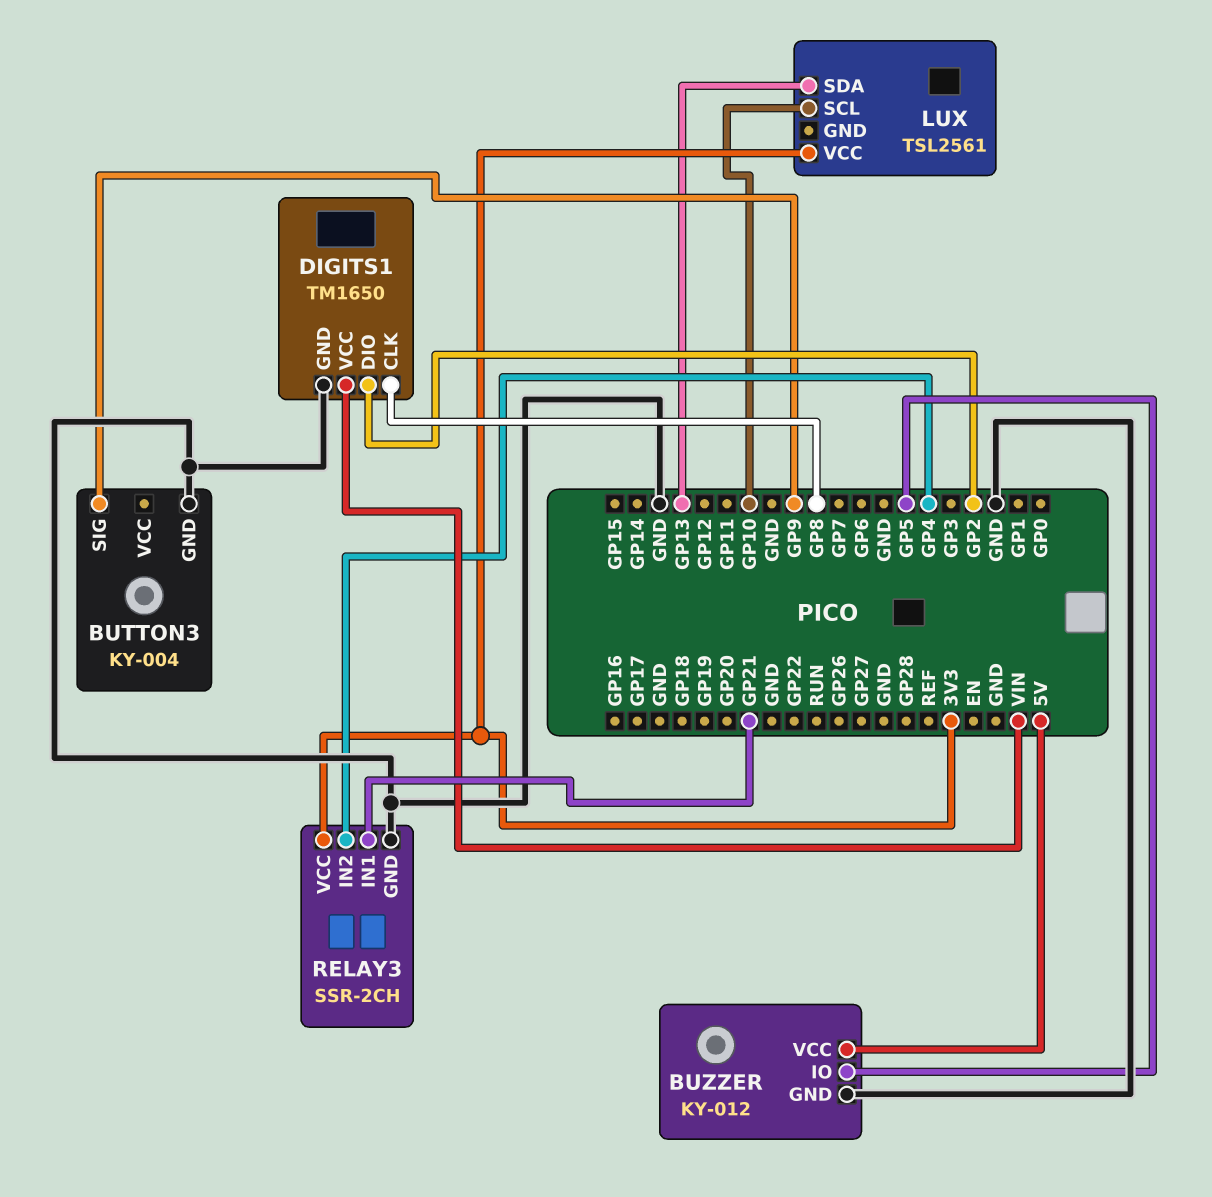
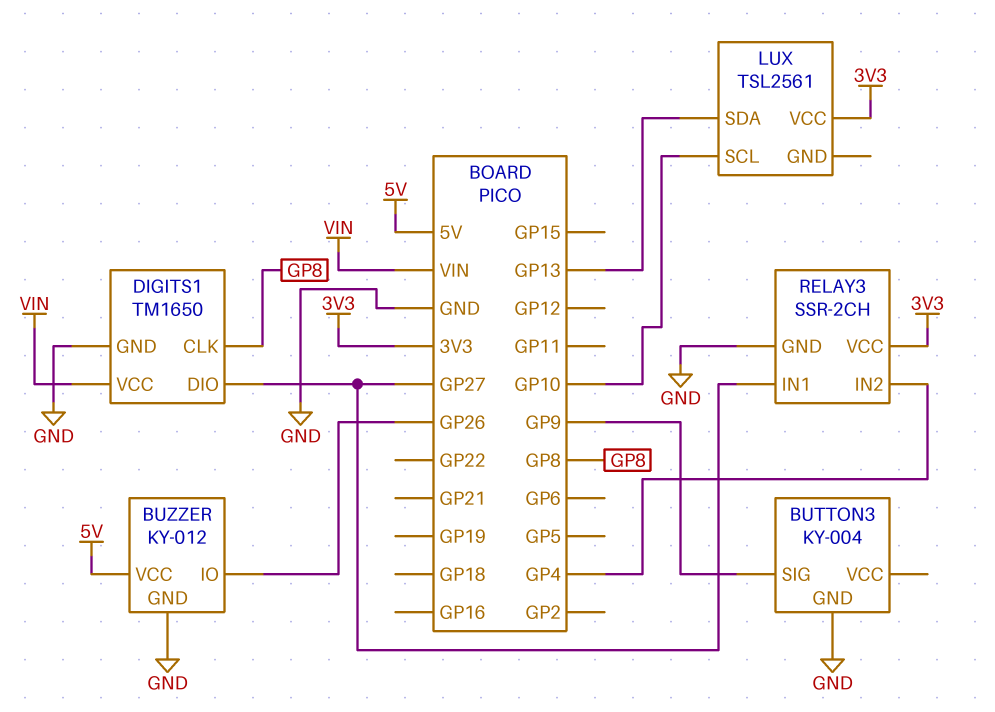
BUZZER pin IO: GP5 -> GP26
DIGITS1 pin DIO: GP2 -> GP27
RELAY3 pin IN1: GP21 -> GP27

